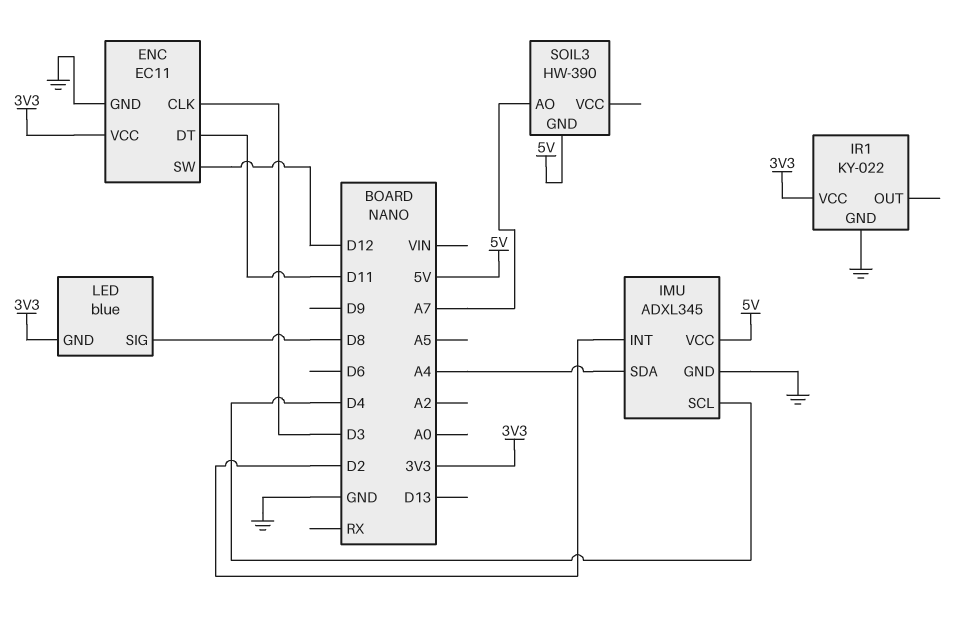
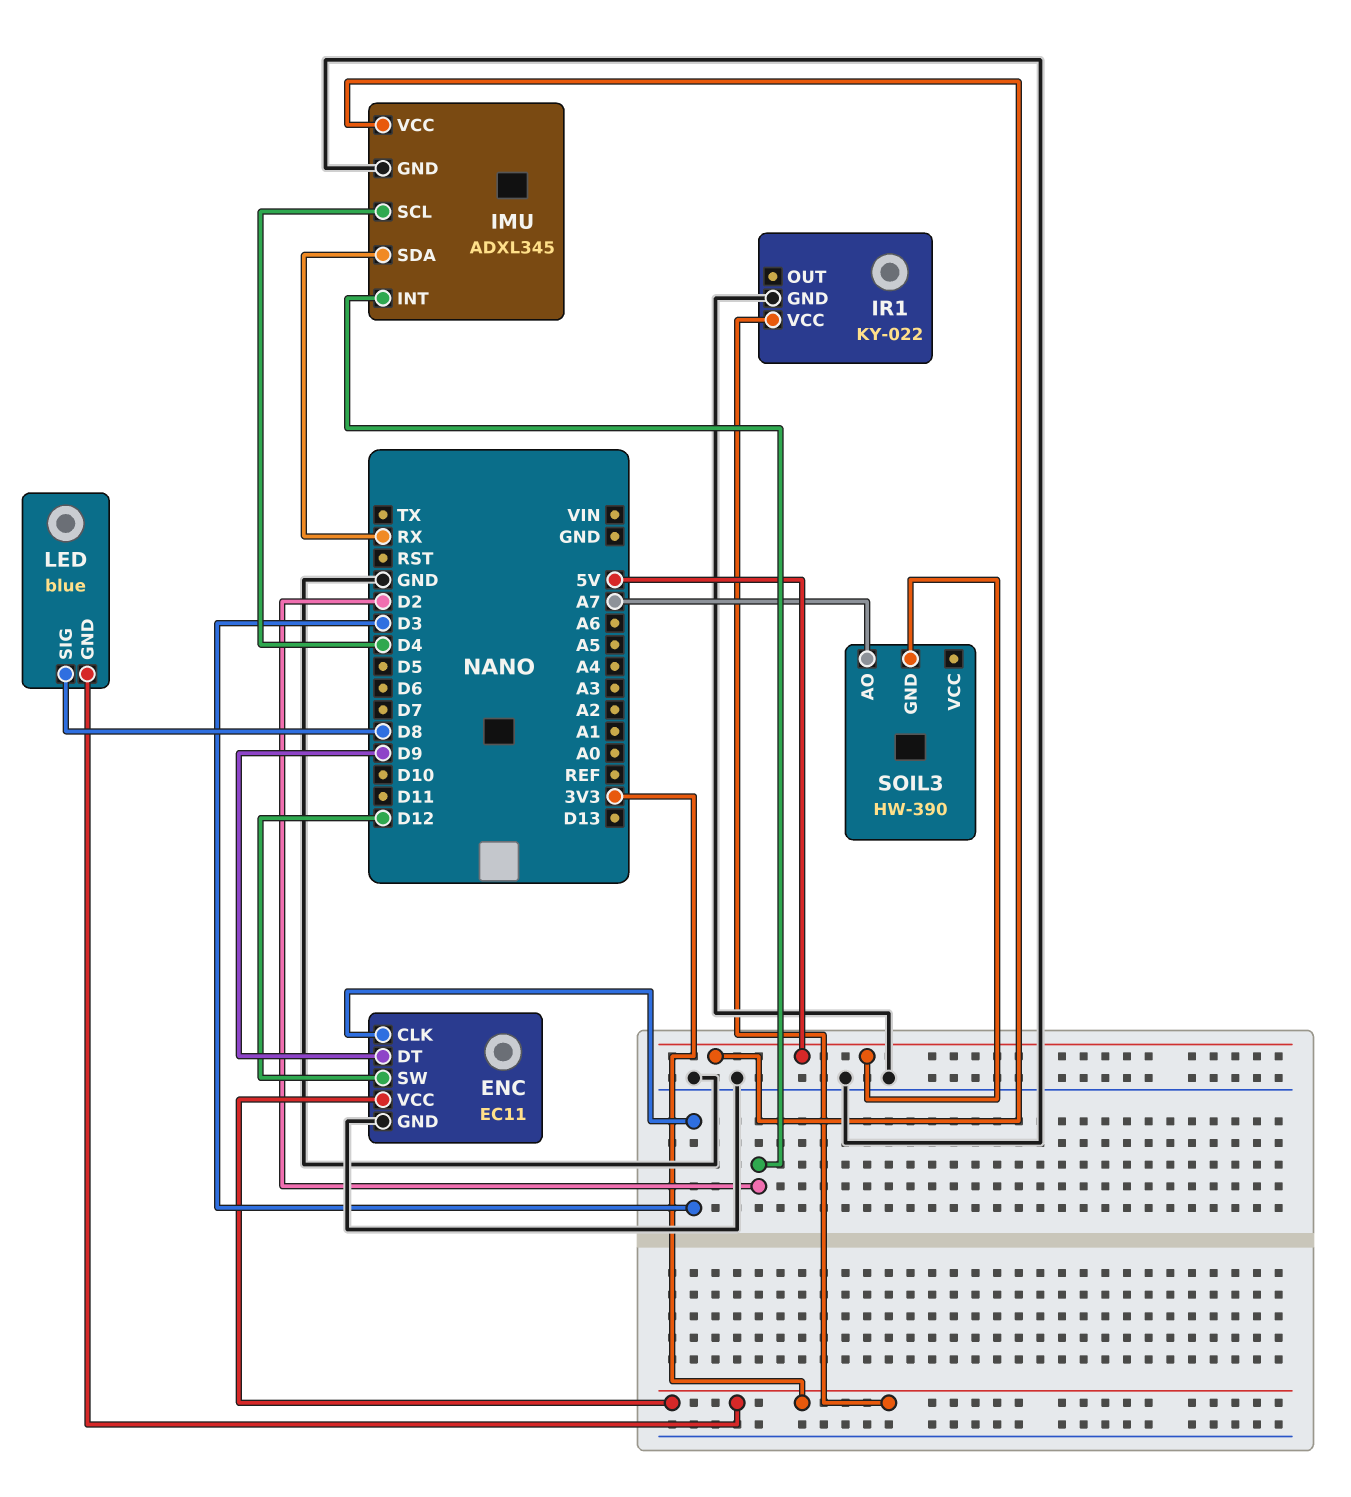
ENC pin DT: D11 -> D9
IMU pin SDA: A4 -> RX

